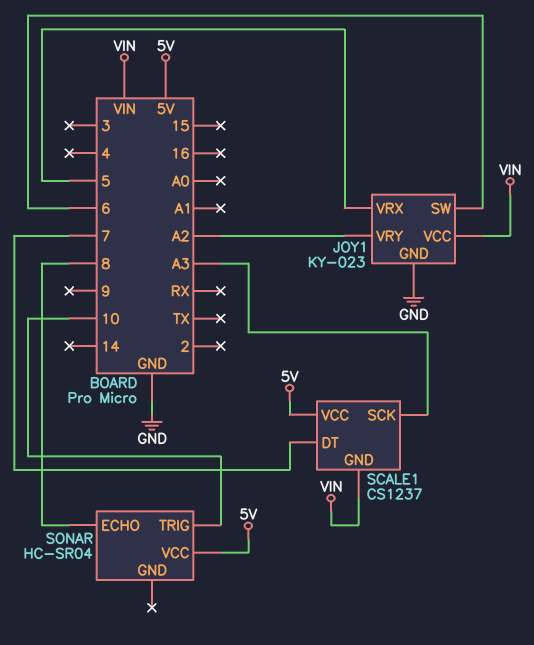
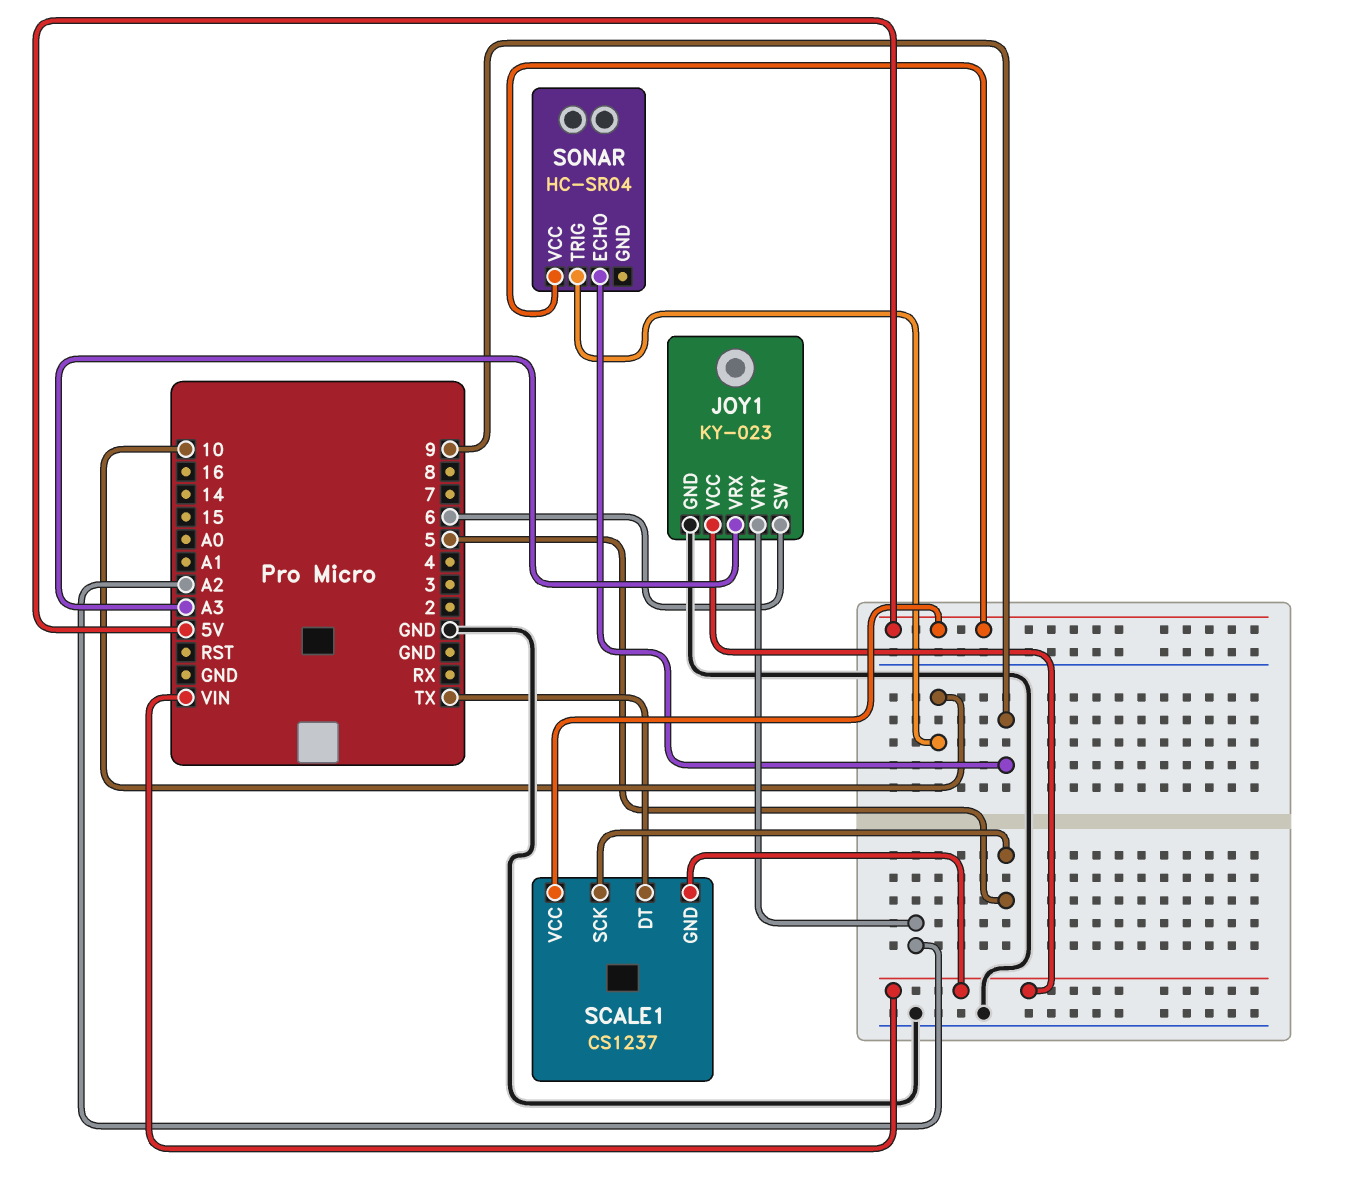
JOY1 pin VRX: 5 -> A3
SCALE1 pin DT: 7 -> TX
SCALE1 pin SCK: A3 -> 5
SONAR pin ECHO: 8 -> 9

